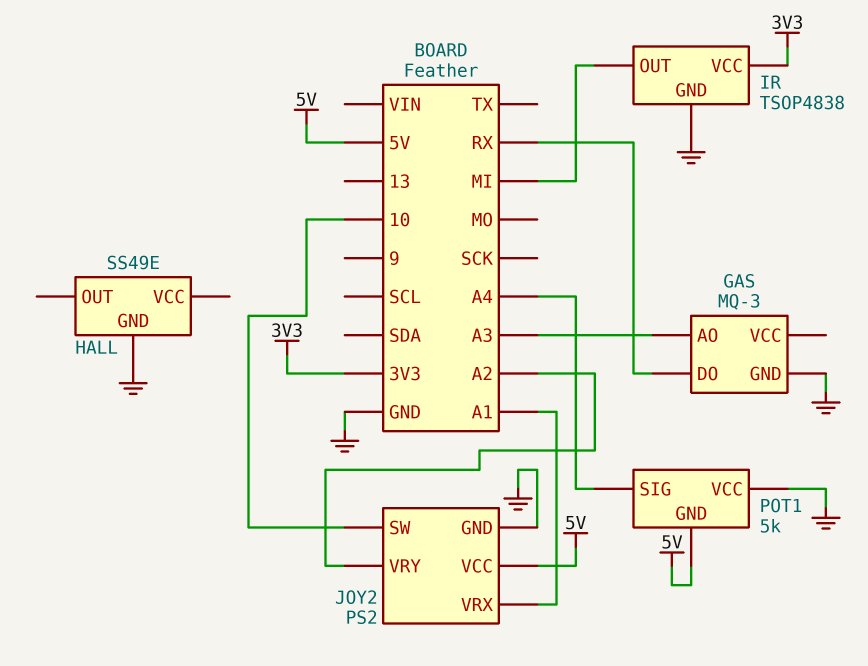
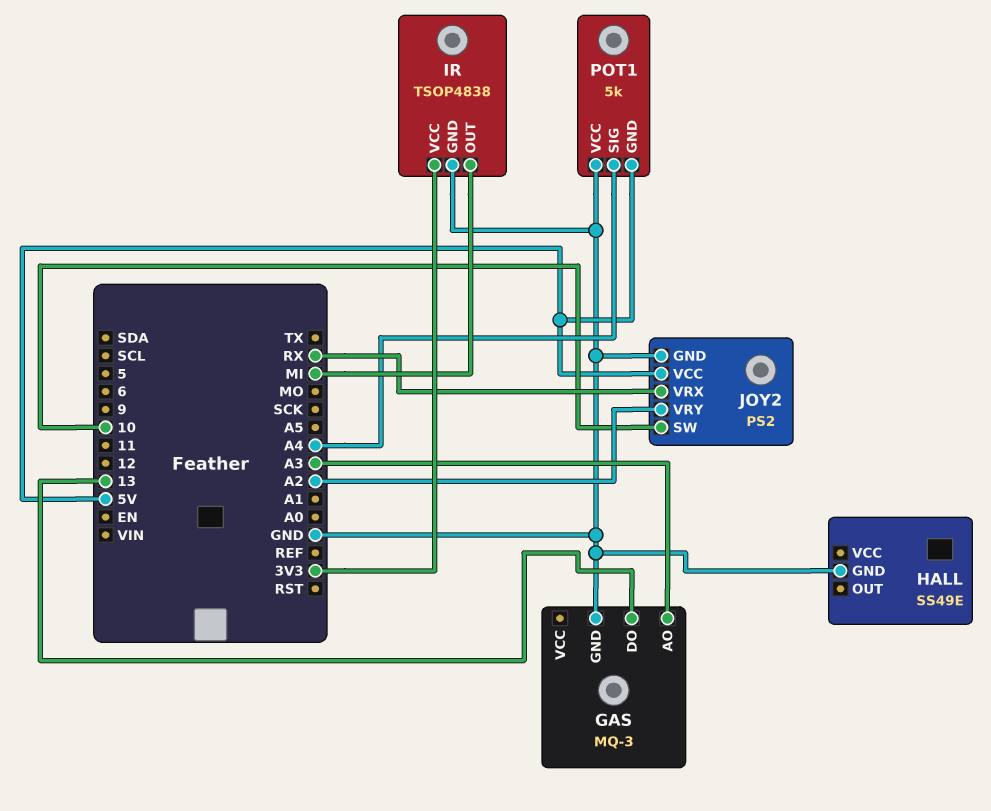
GAS pin DO: RX -> 13
JOY2 pin VRX: A1 -> RX

